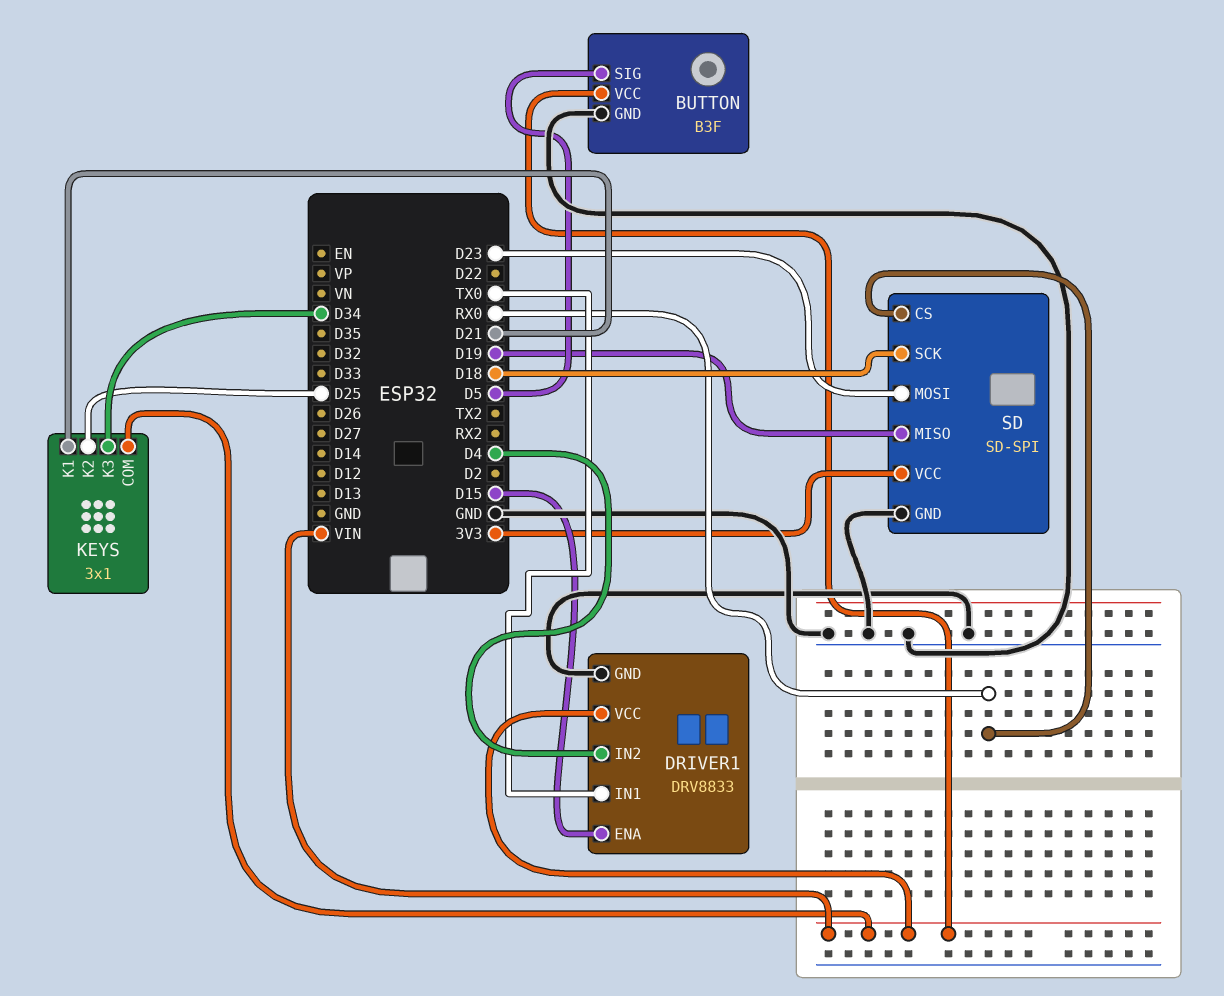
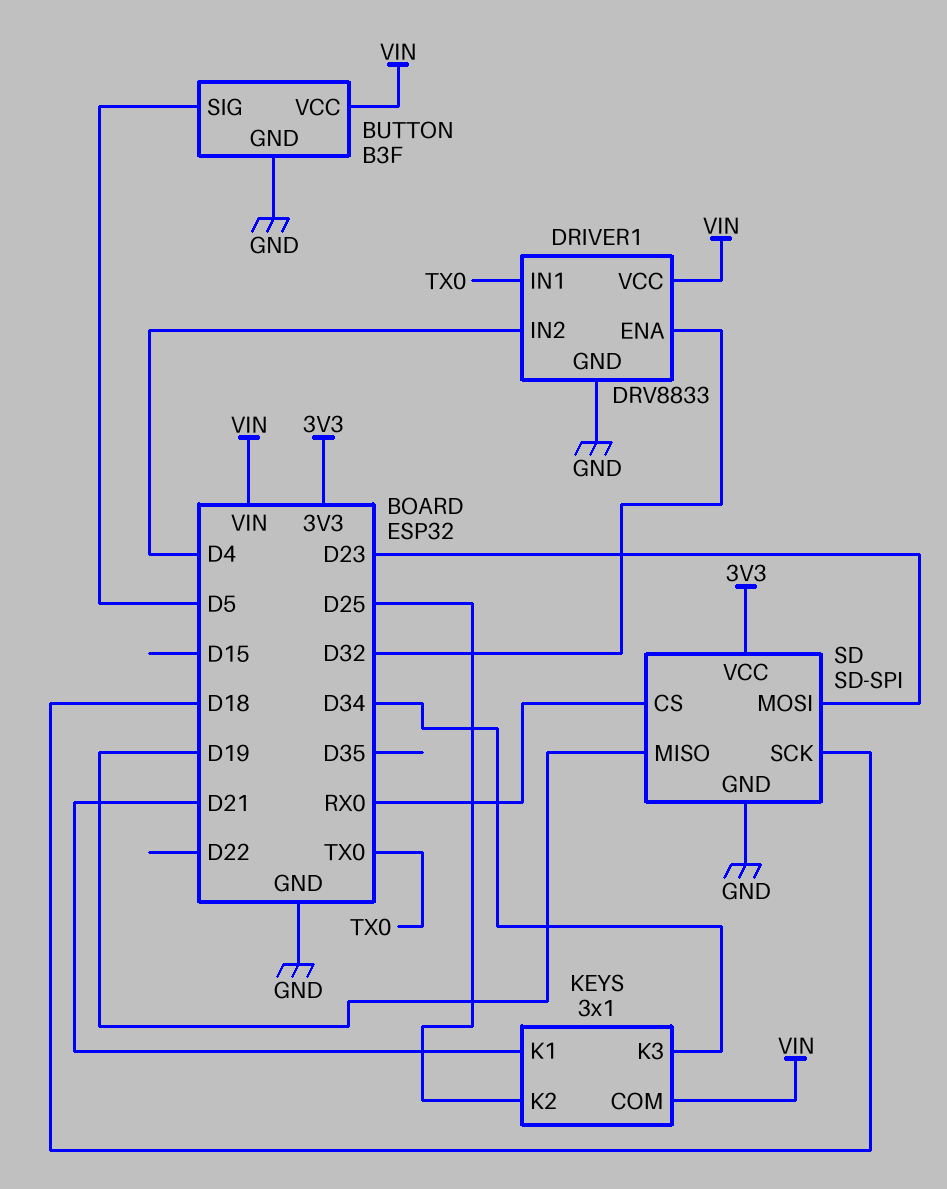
DRIVER1 pin ENA: D15 -> D32

